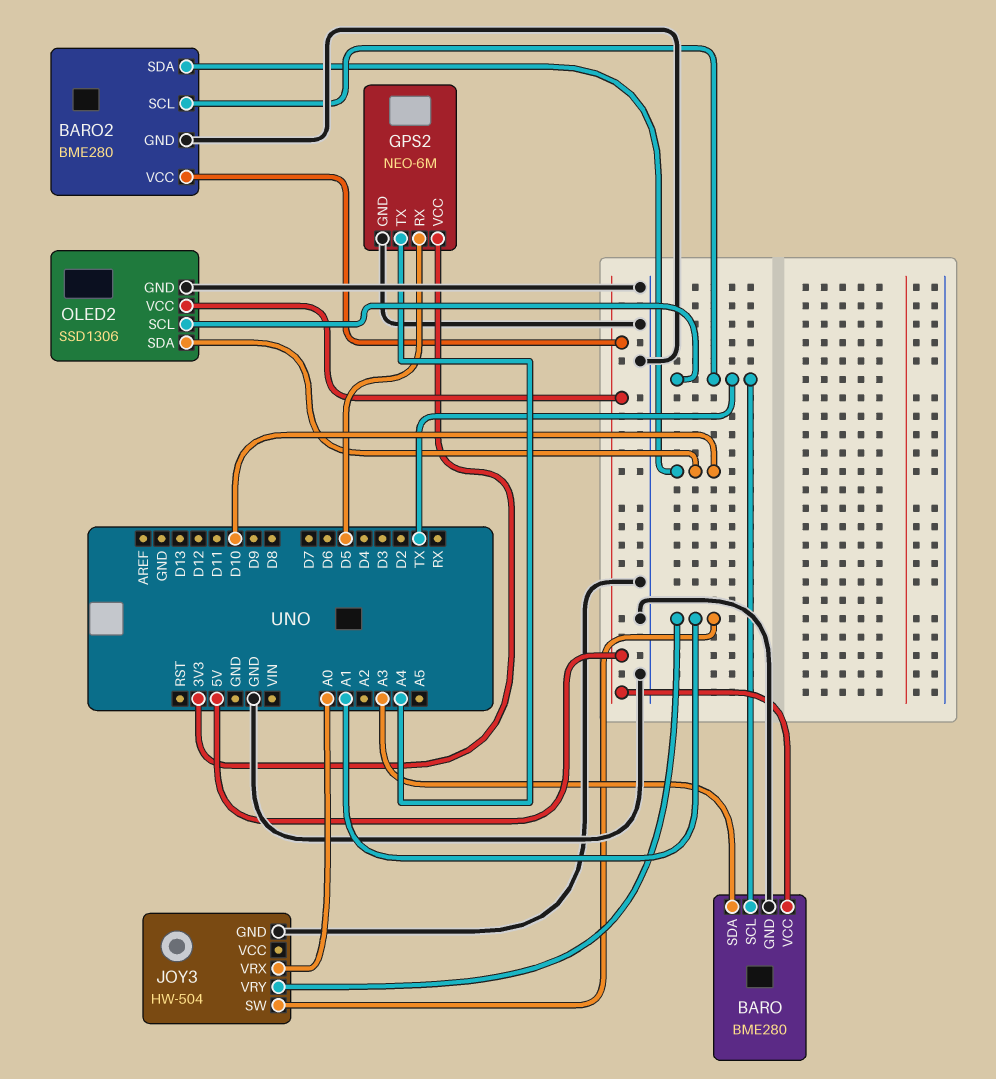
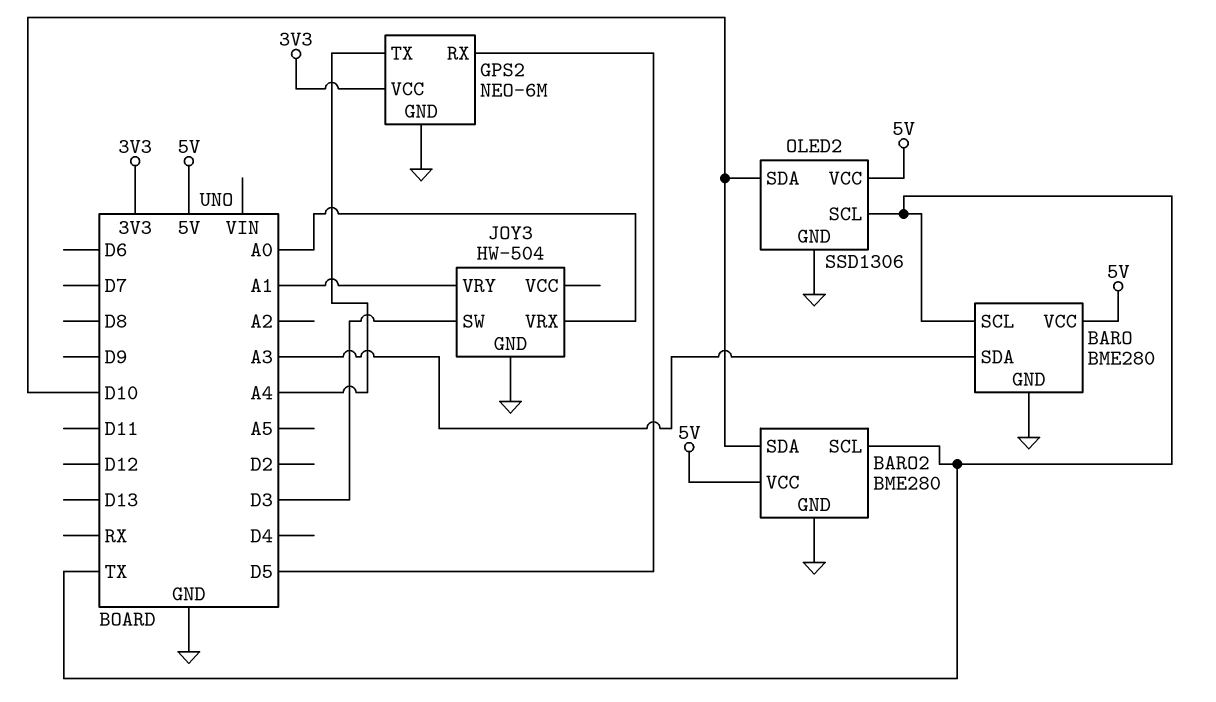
JOY3 pin SW: A1 -> D3

